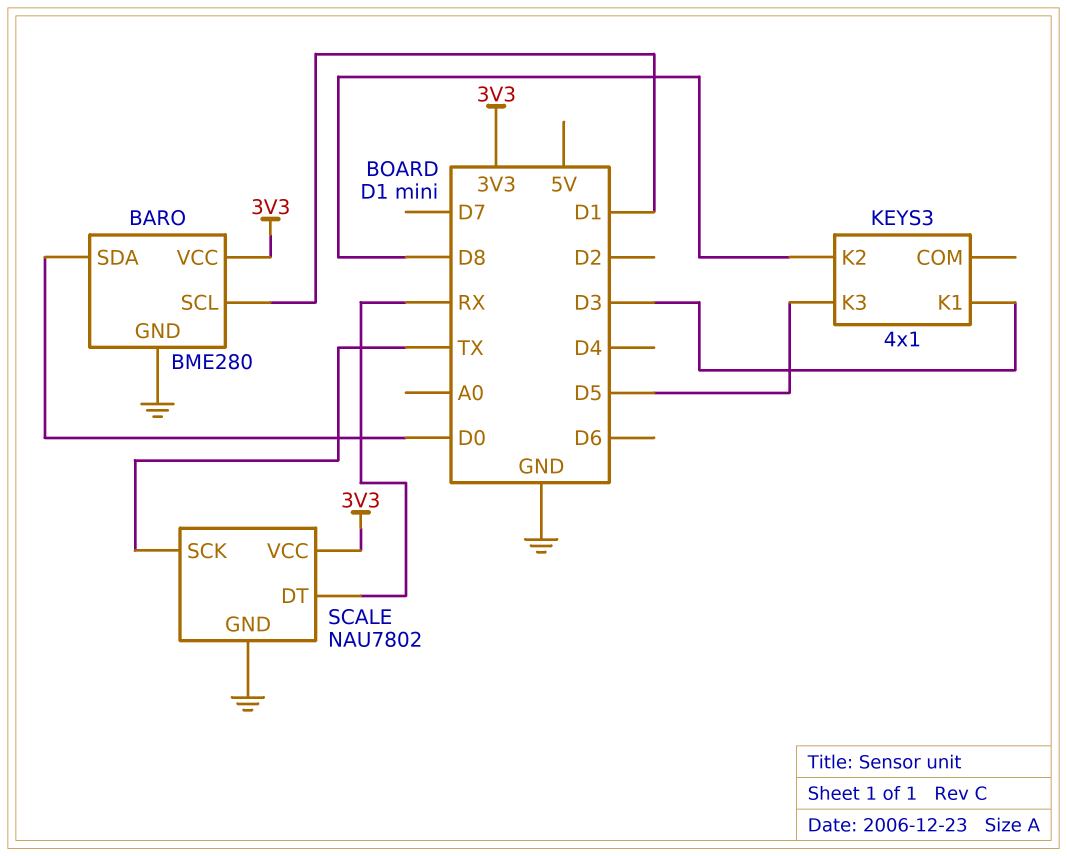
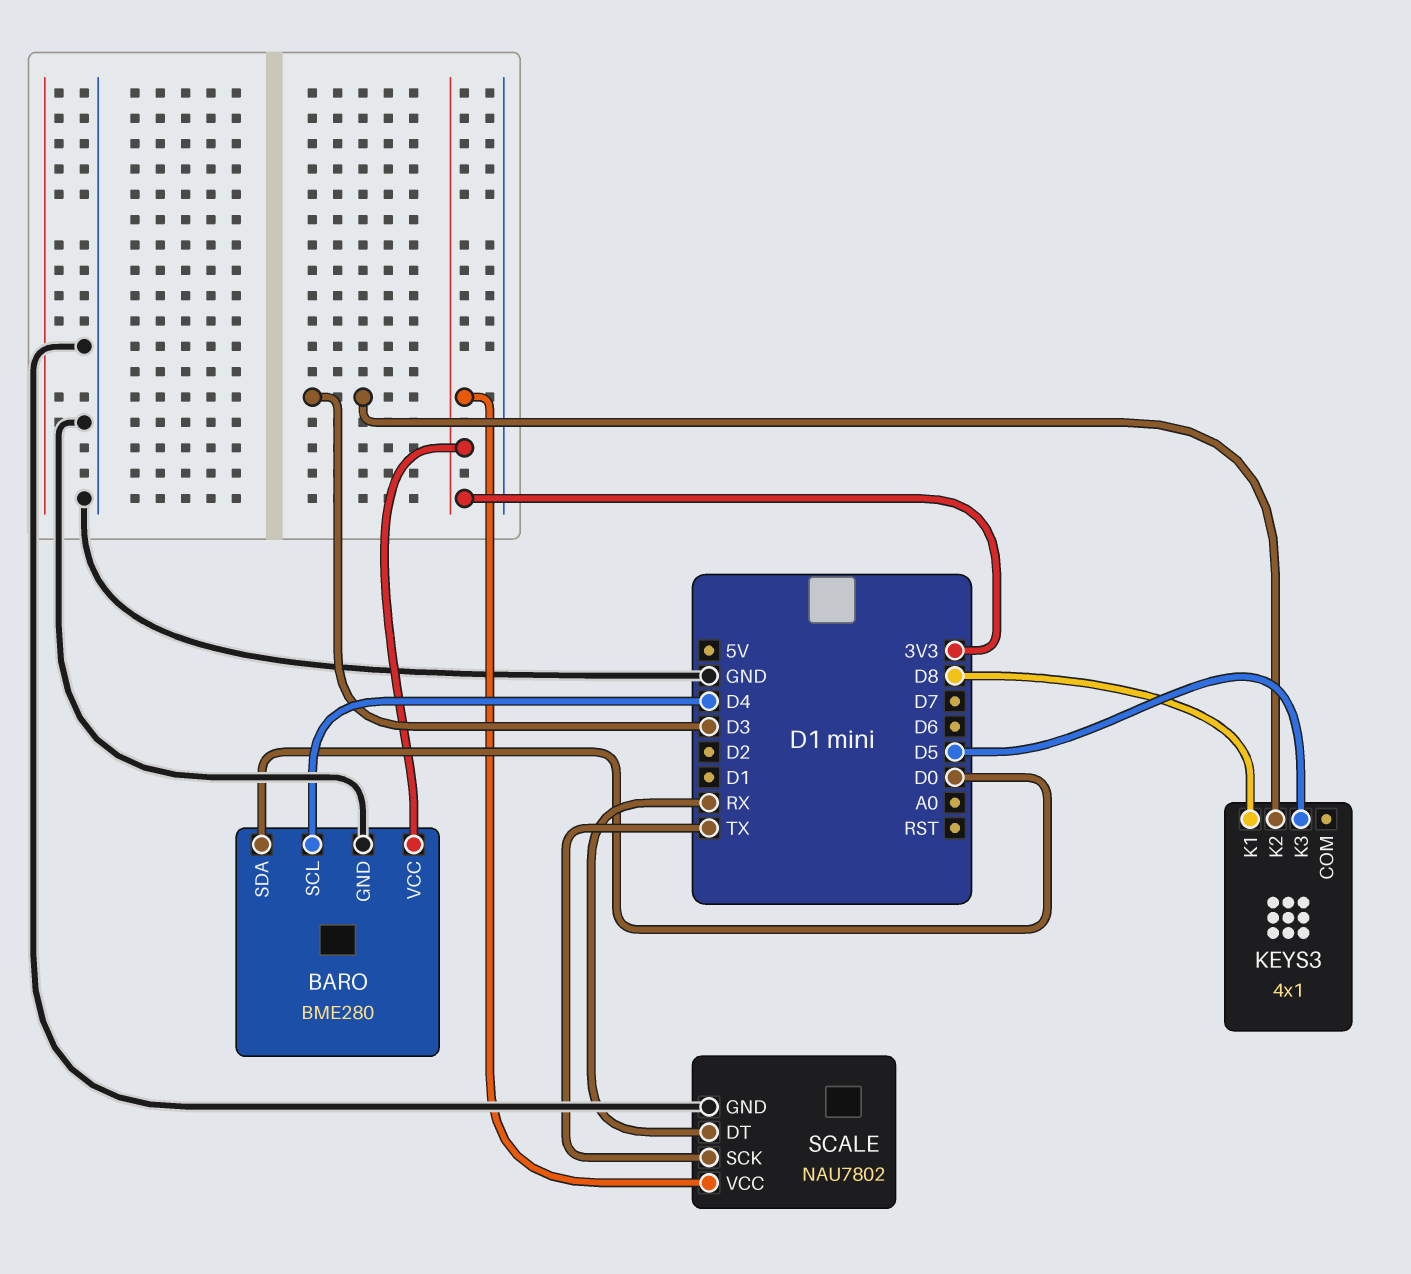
BARO pin SCL: D1 -> D4
KEYS3 pin K1: D3 -> D8
KEYS3 pin K2: D8 -> D3

